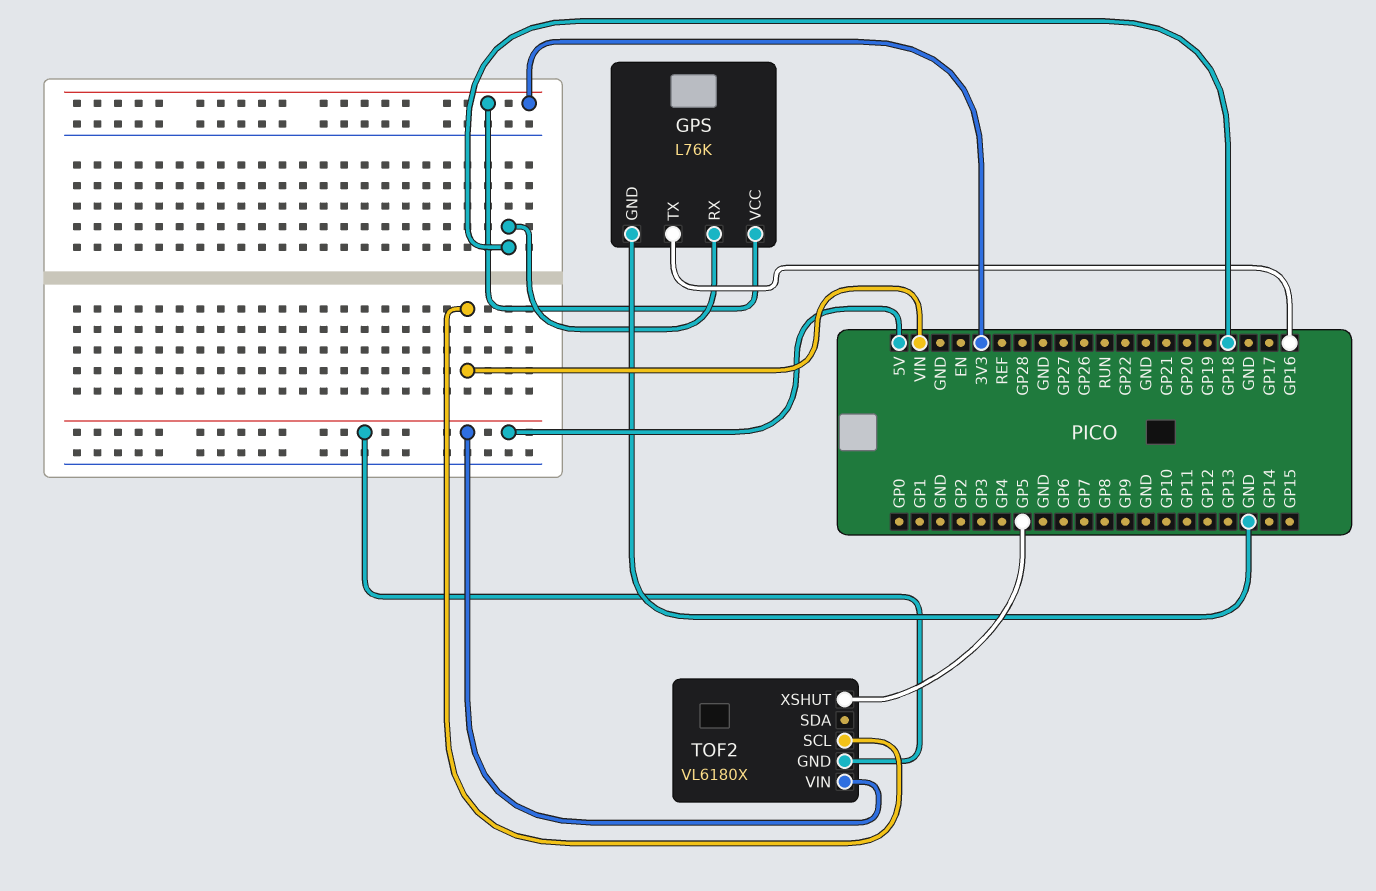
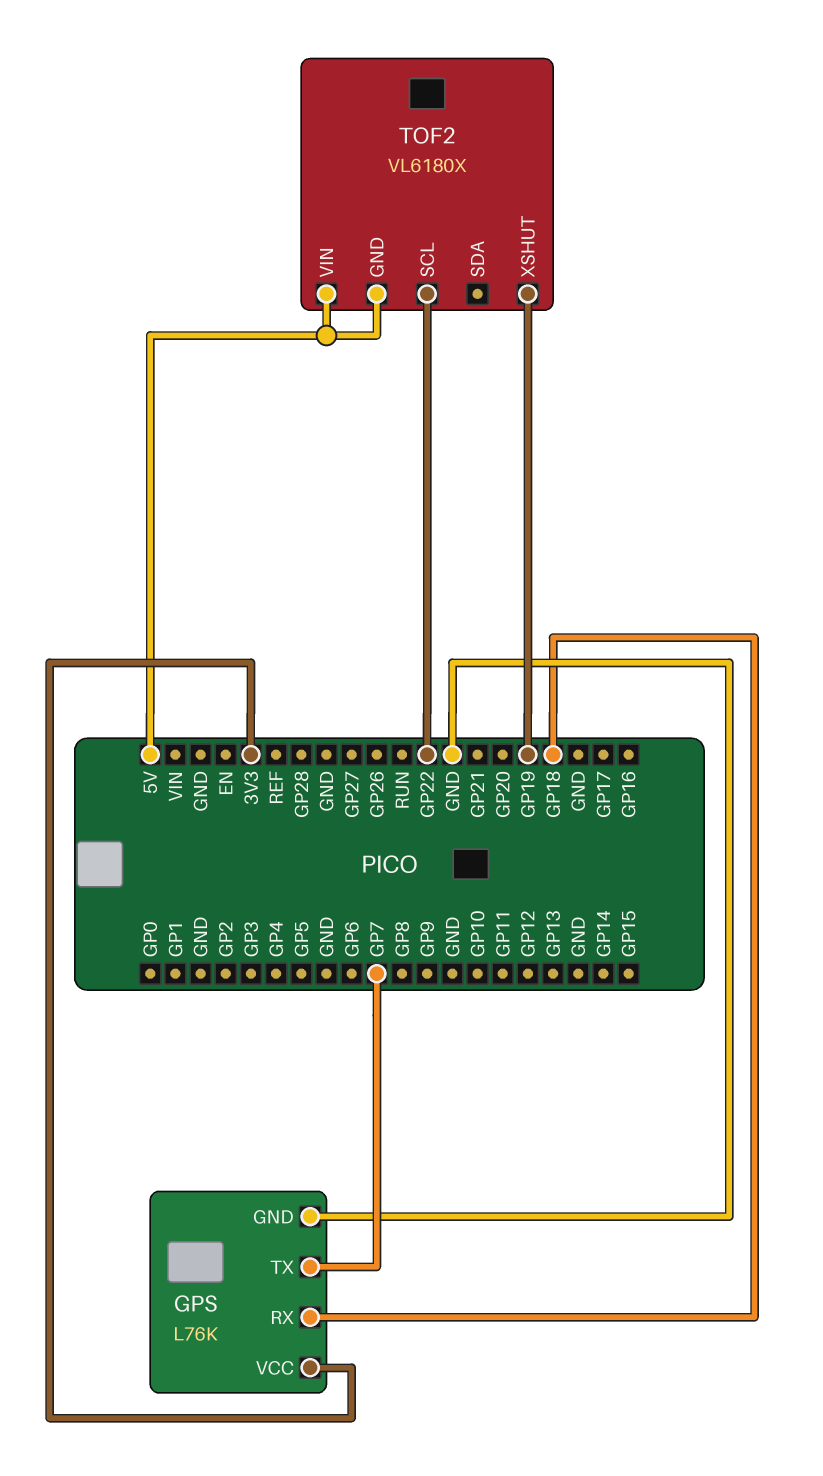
GPS pin TX: GP16 -> GP7
TOF2 pin SCL: VIN -> GP22
TOF2 pin XSHUT: GP5 -> GP19

